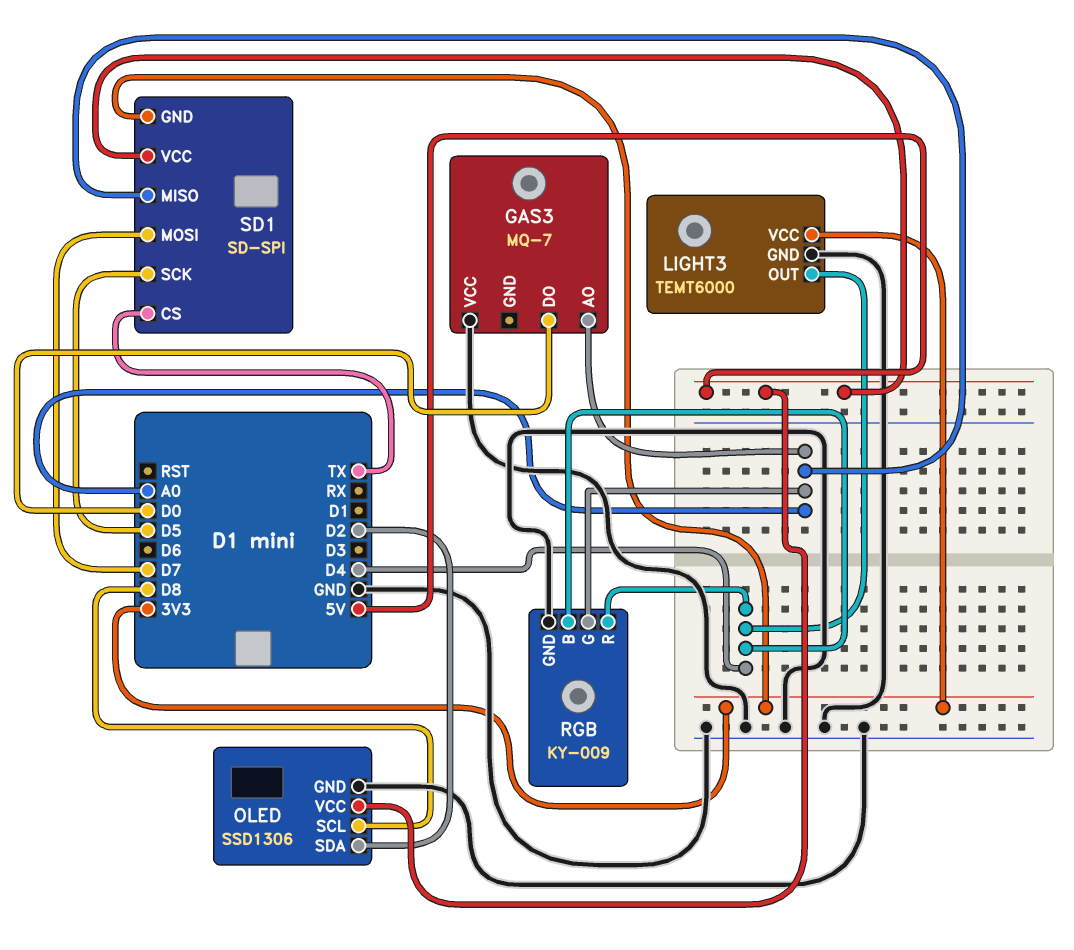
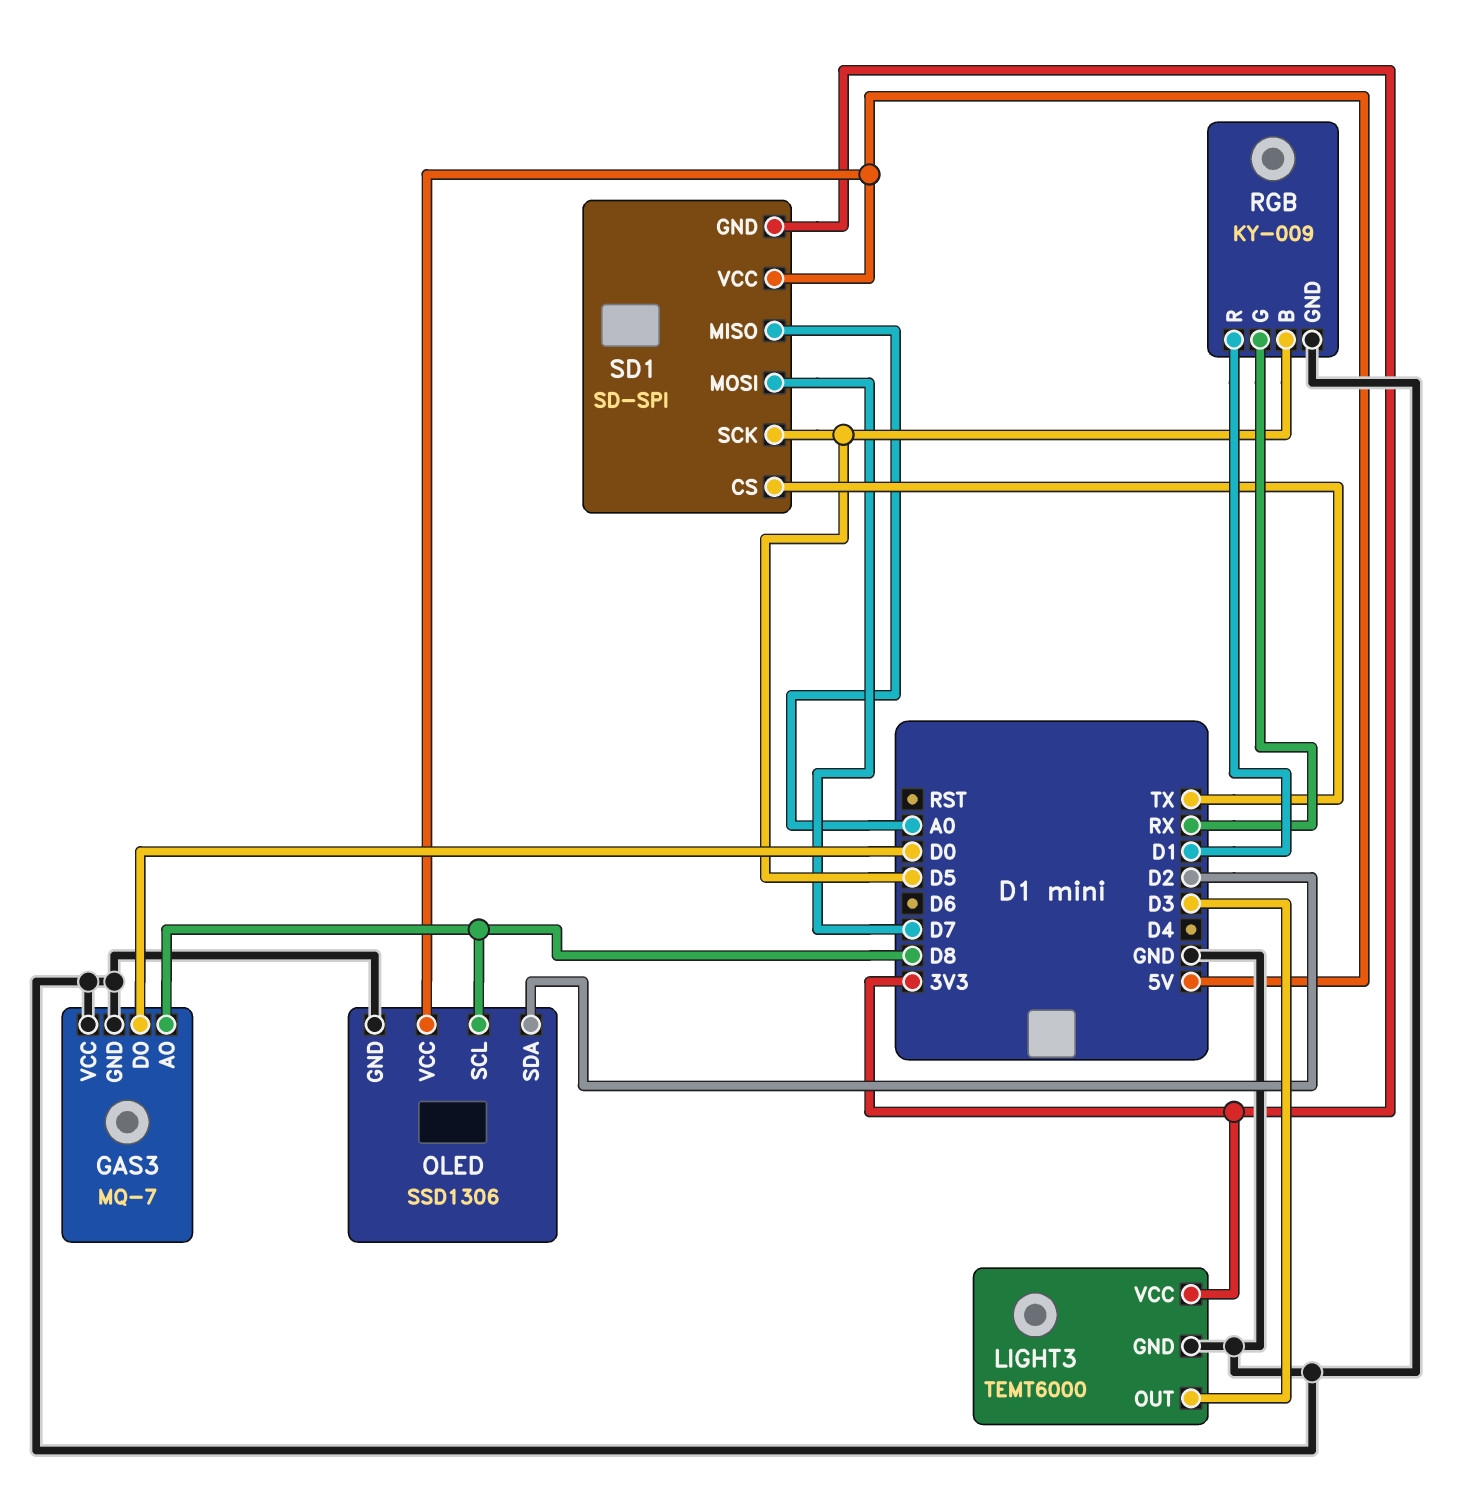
GAS3 pin AO: A0 -> D8
GAS3 pin GND: none -> GND
LIGHT3 pin OUT: D4 -> D3
RGB pin B: D4 -> D5
RGB pin G: A0 -> RX
RGB pin R: D4 -> D1

